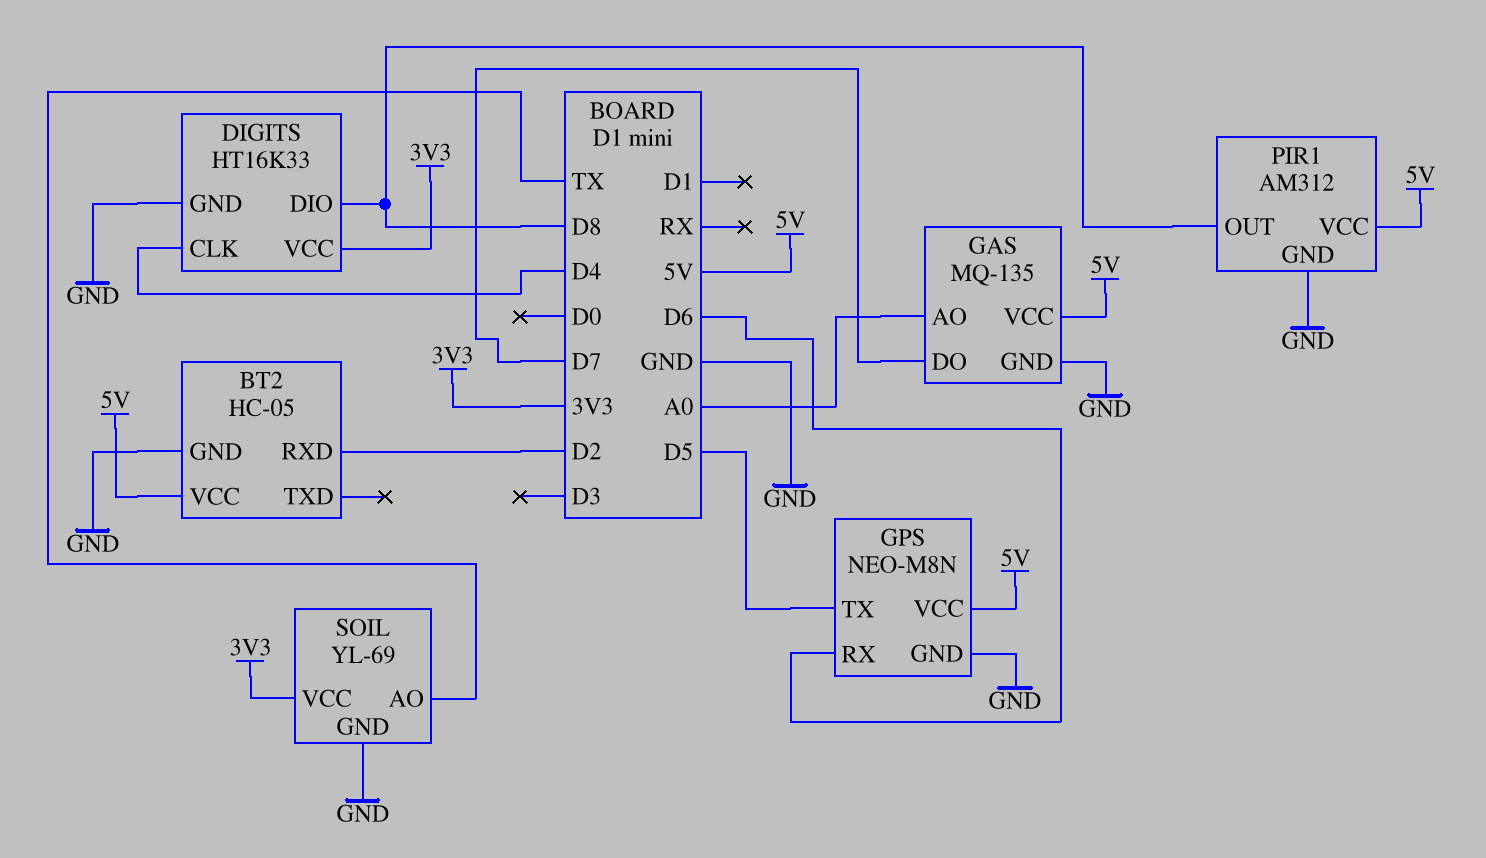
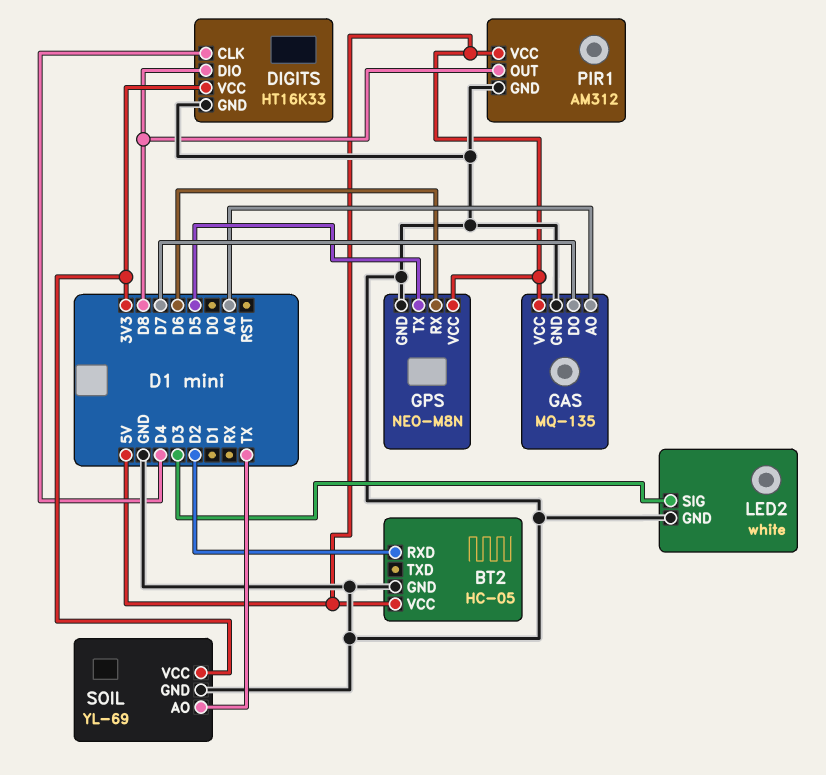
LED2: none -> white
LED2 pin GND: none -> GND
LED2 pin SIG: none -> D3

